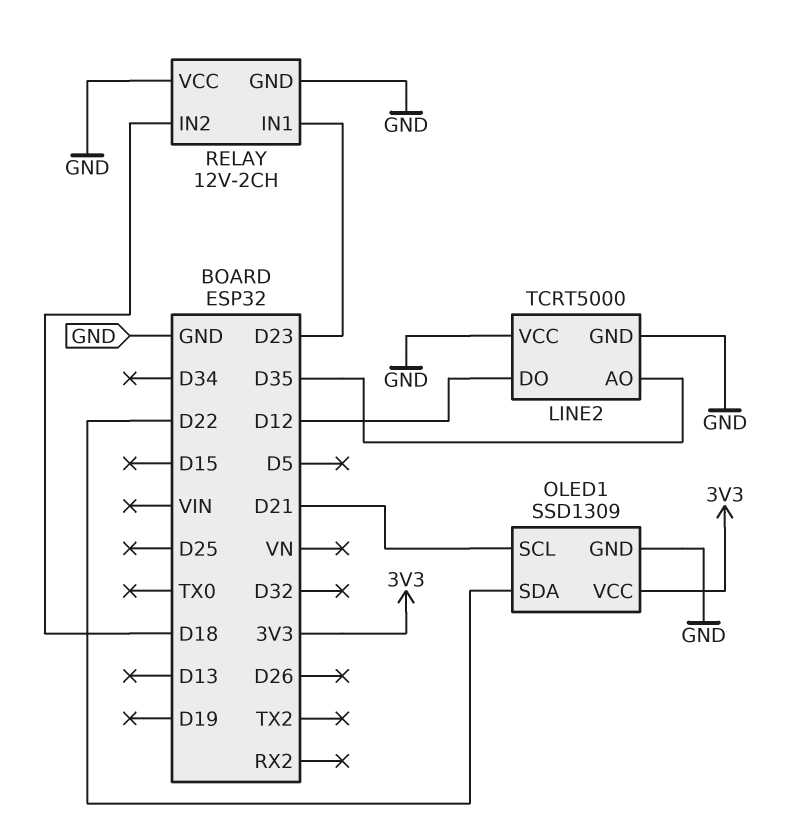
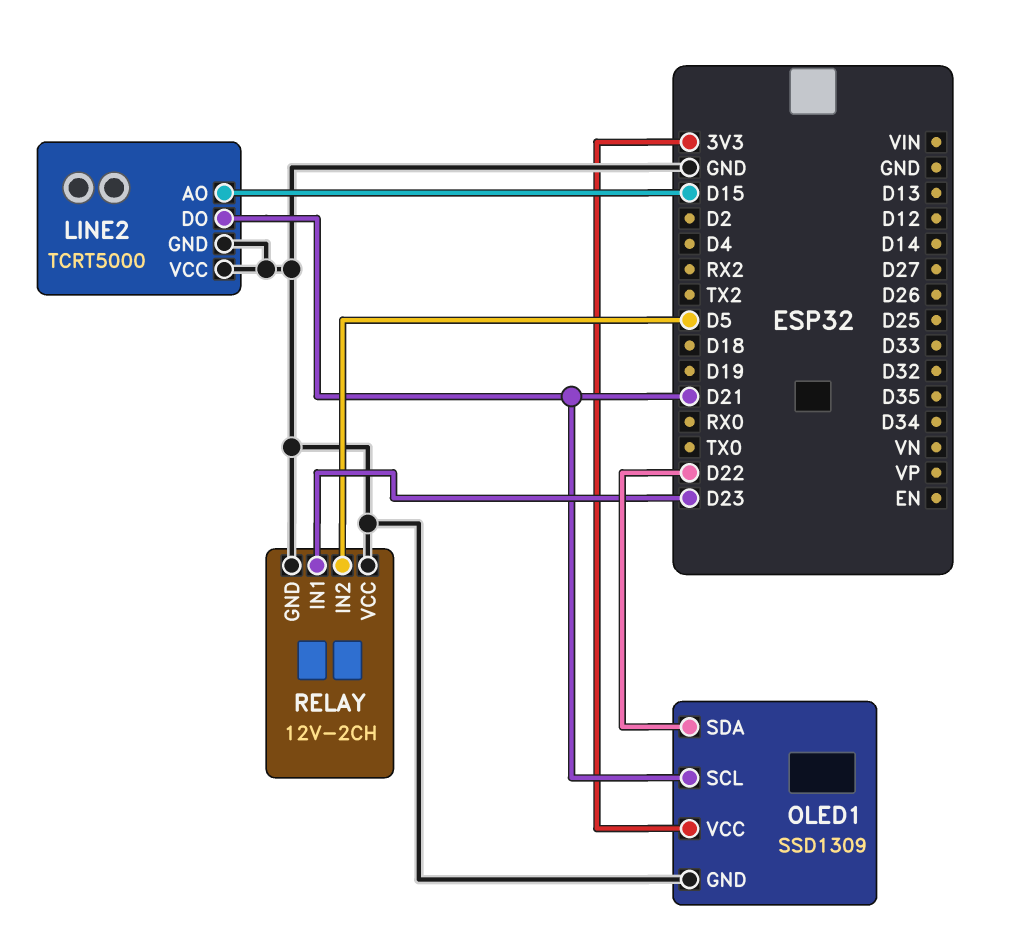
LINE2 pin AO: D35 -> D15
LINE2 pin DO: D12 -> D21
RELAY pin IN2: D18 -> D5

